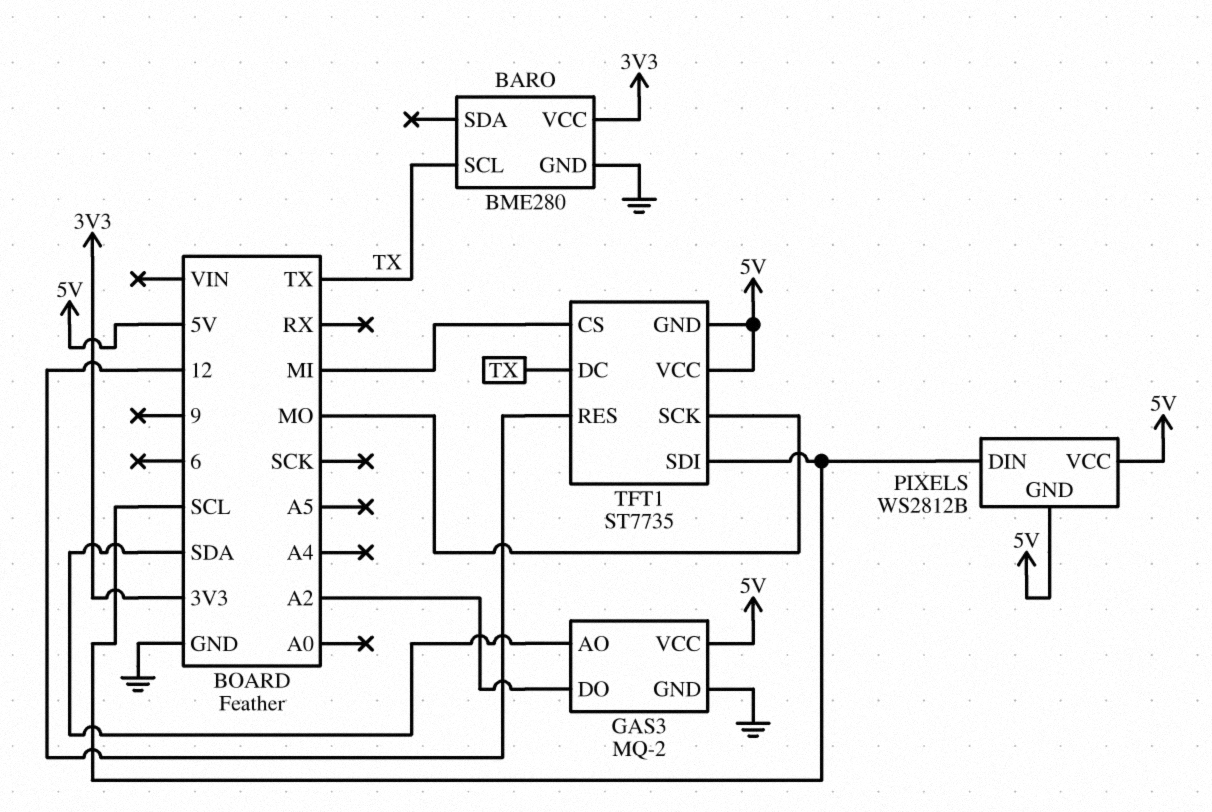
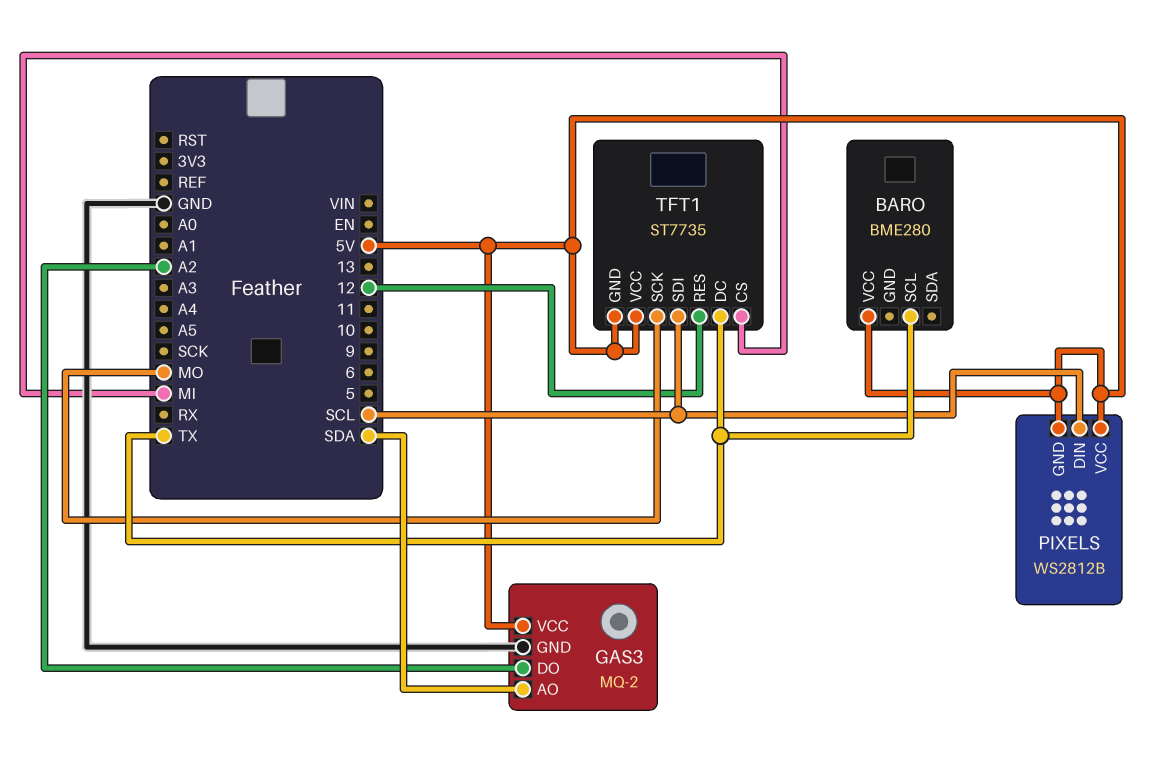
BARO pin GND: GND -> none
BARO pin VCC: 3V3 -> 5V

